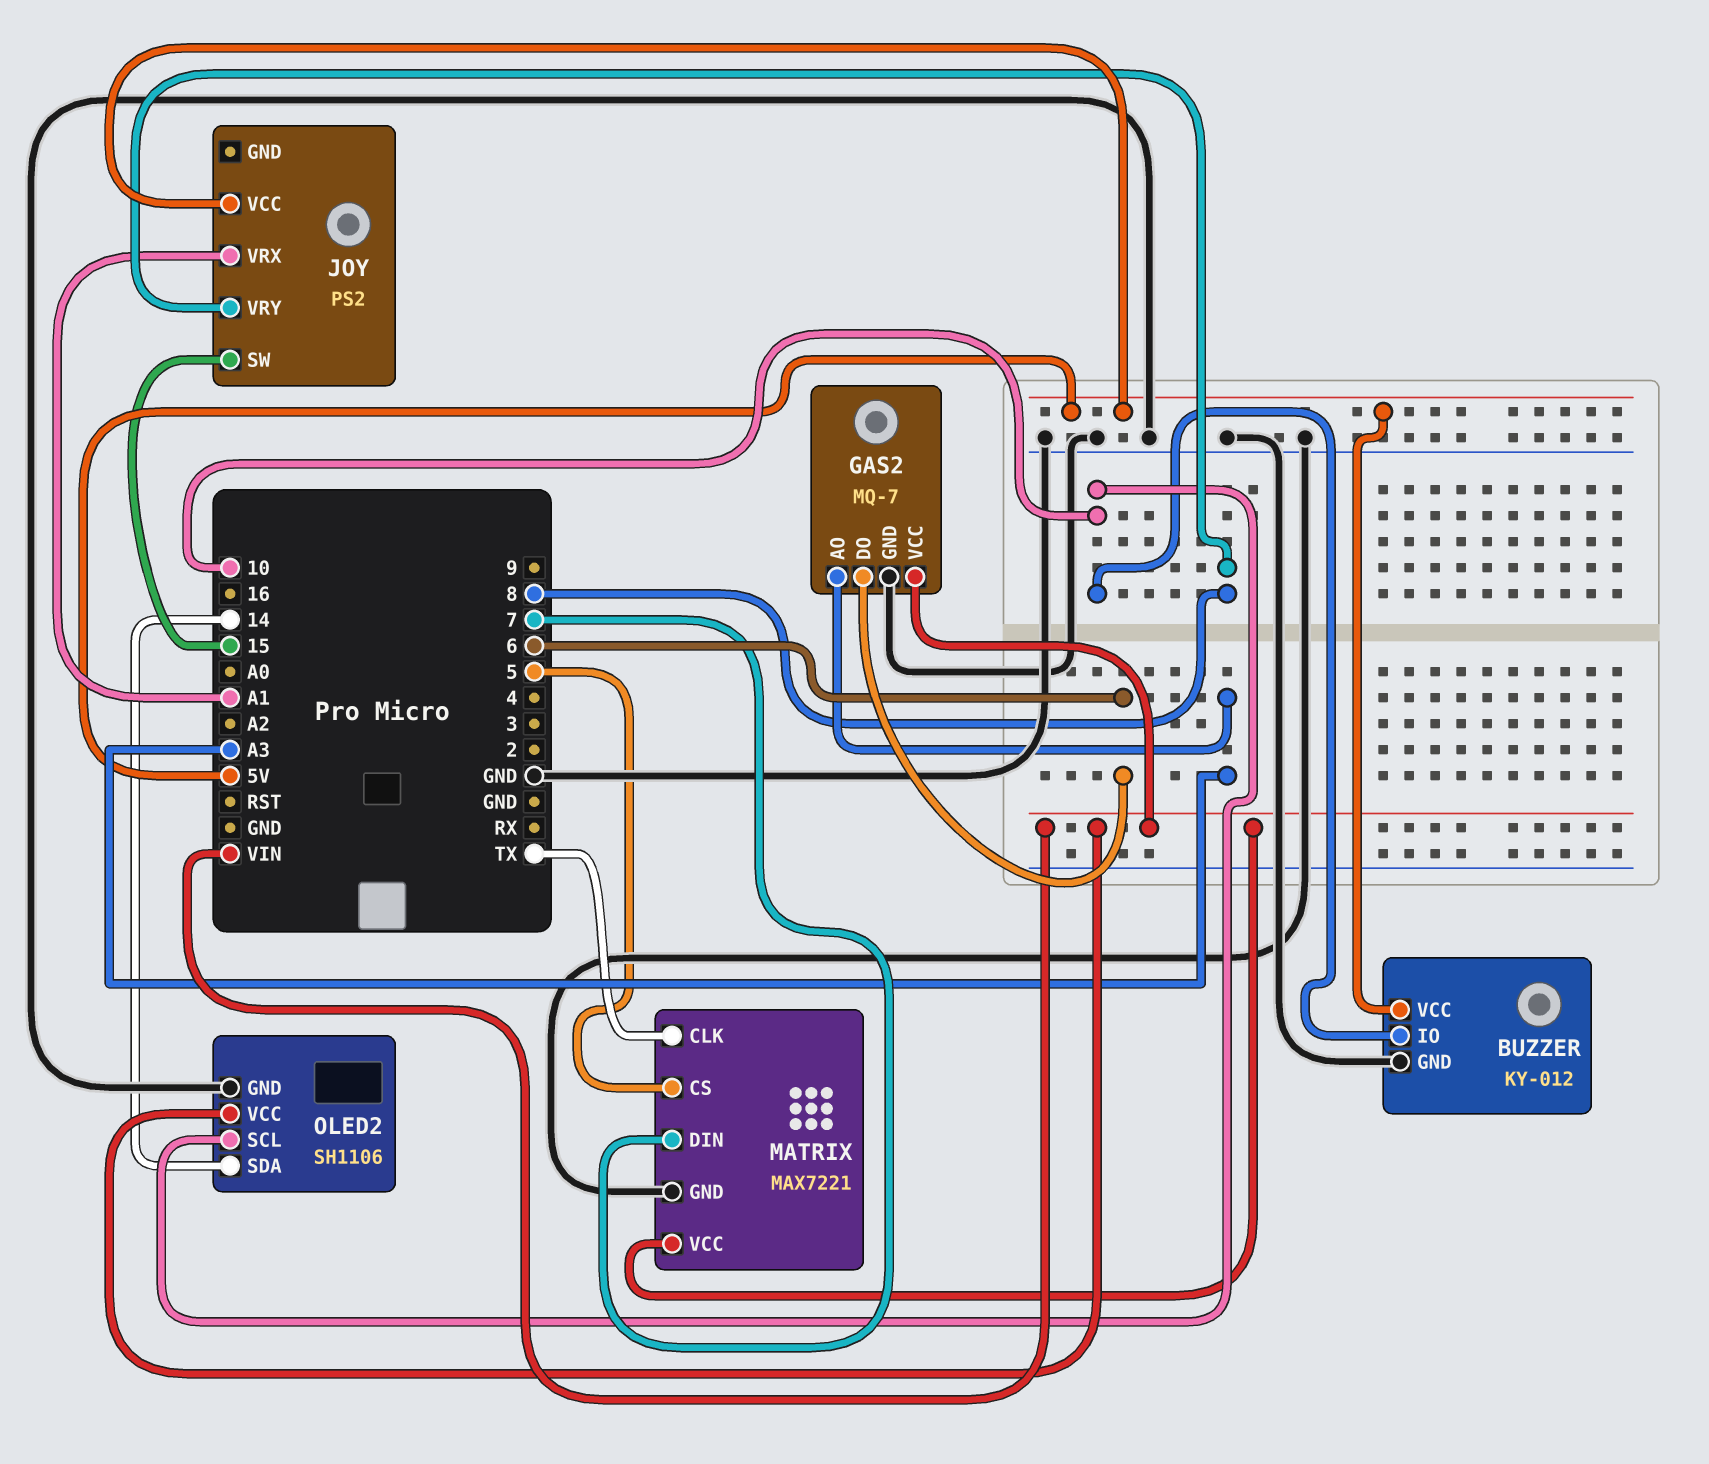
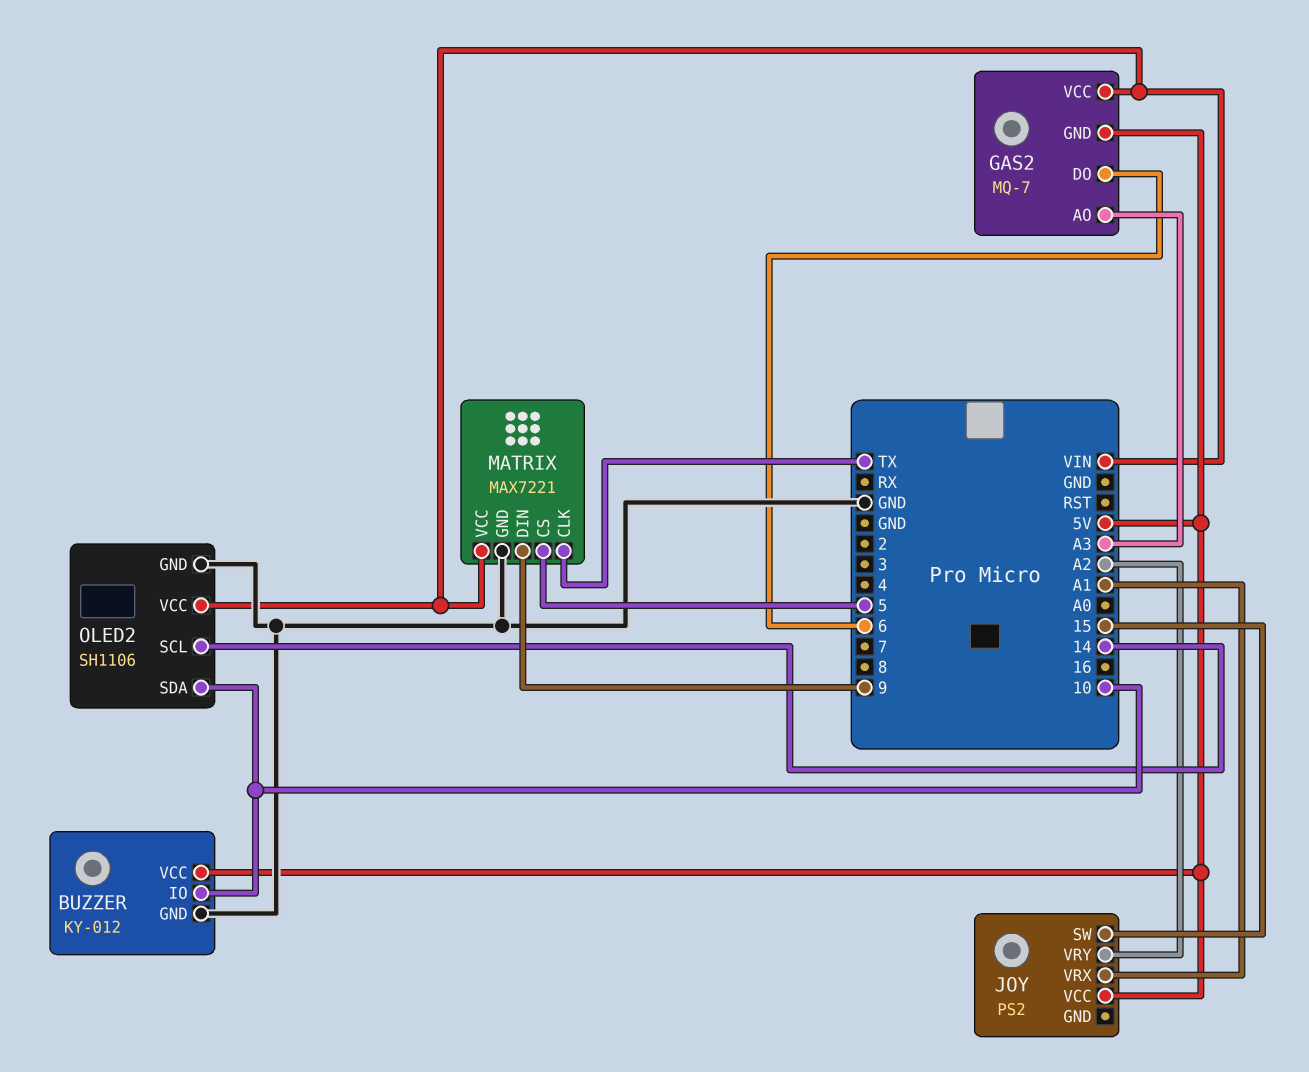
GAS2 pin GND: GND -> 5V
JOY pin VRY: 8 -> A2
MATRIX pin DIN: 7 -> 9
OLED2 pin SCL: 10 -> 14
OLED2 pin SDA: 14 -> 10

